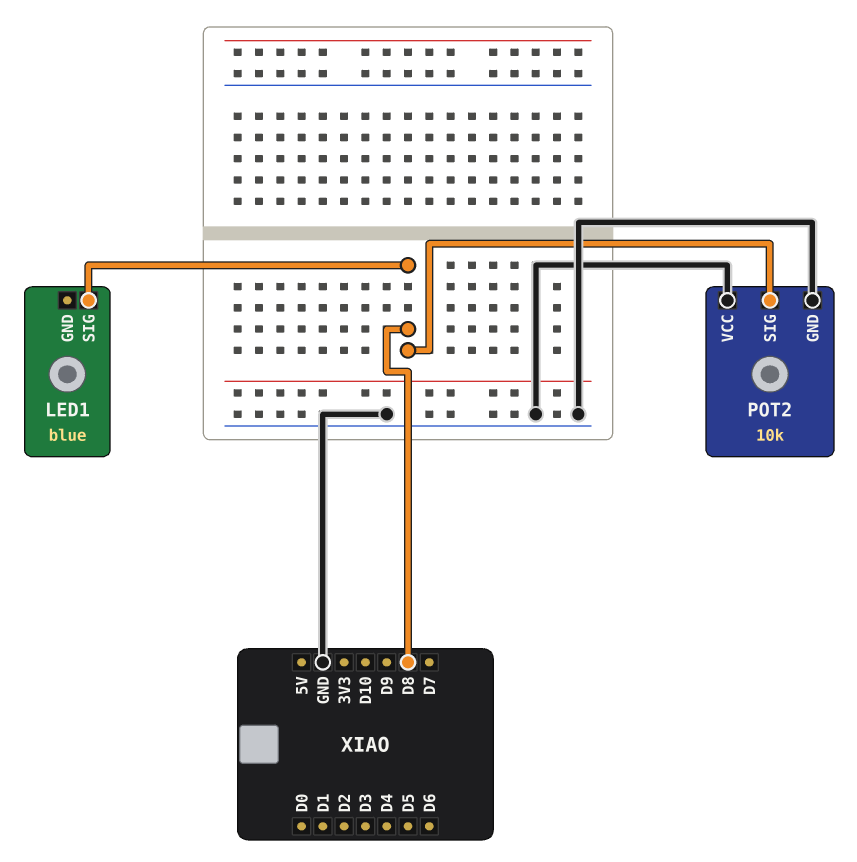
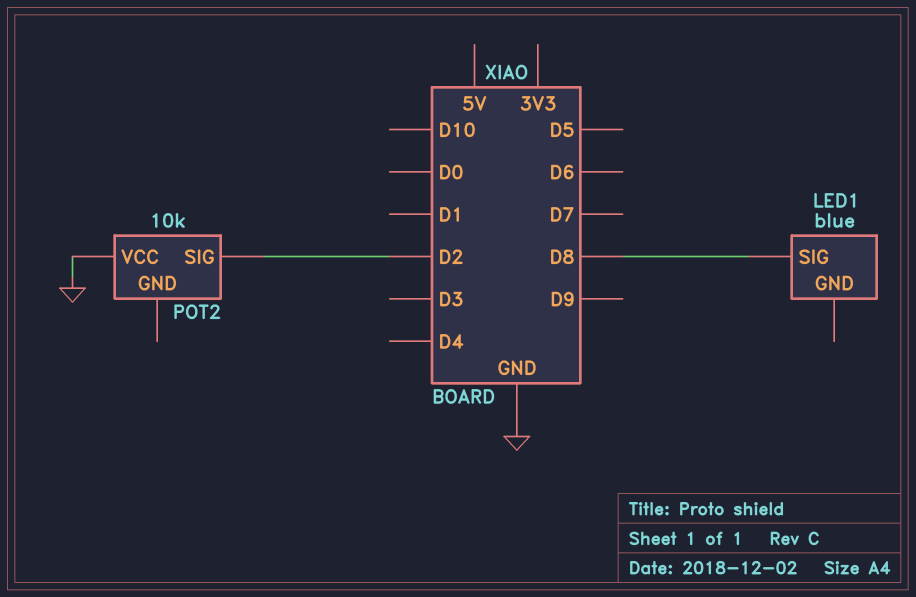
POT2 pin GND: GND -> none
POT2 pin SIG: D8 -> D2

